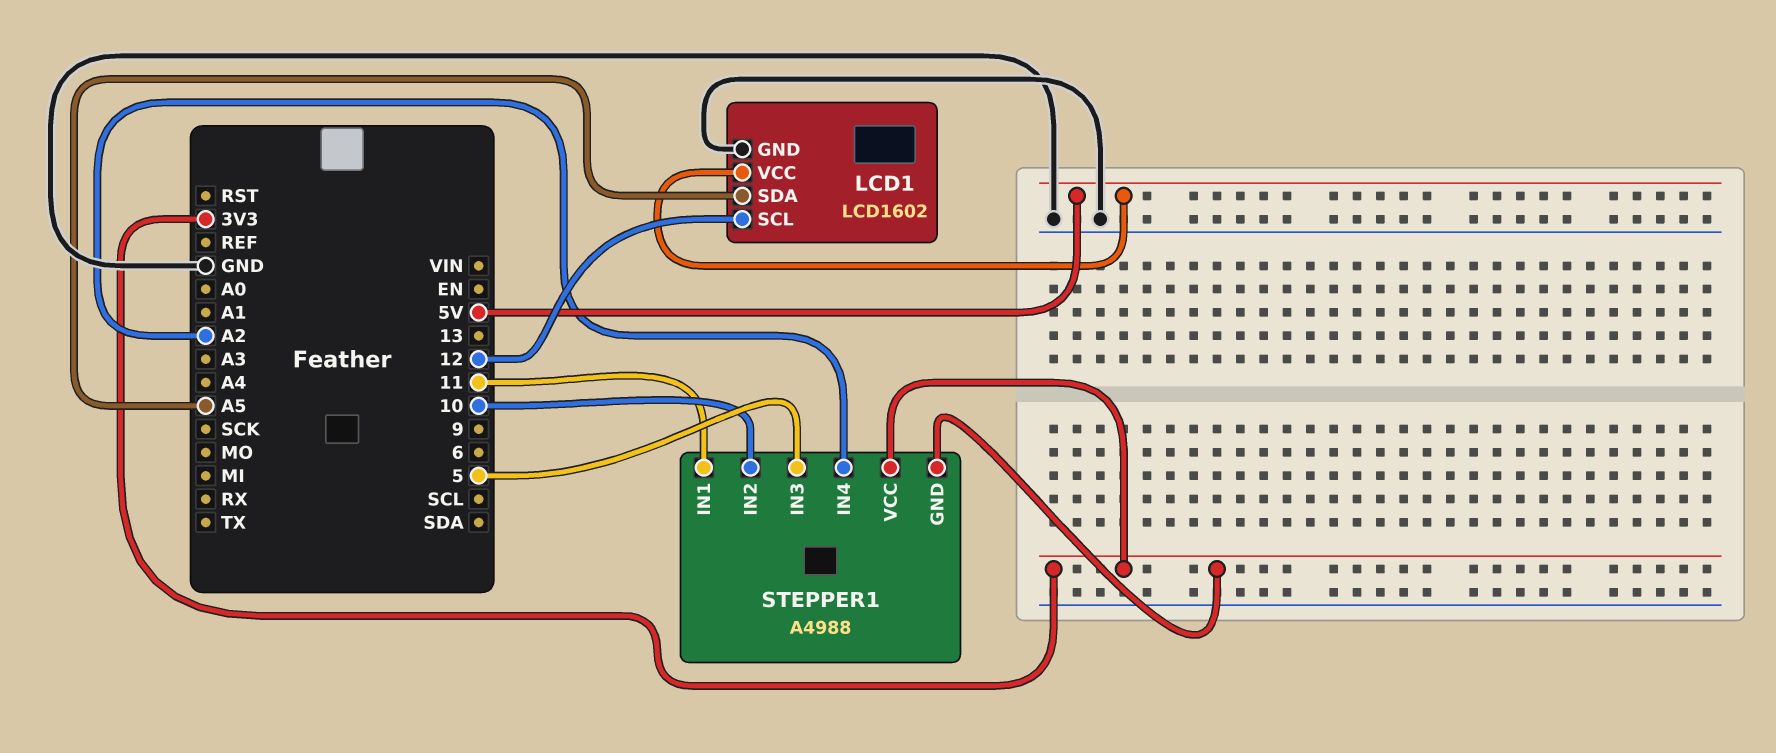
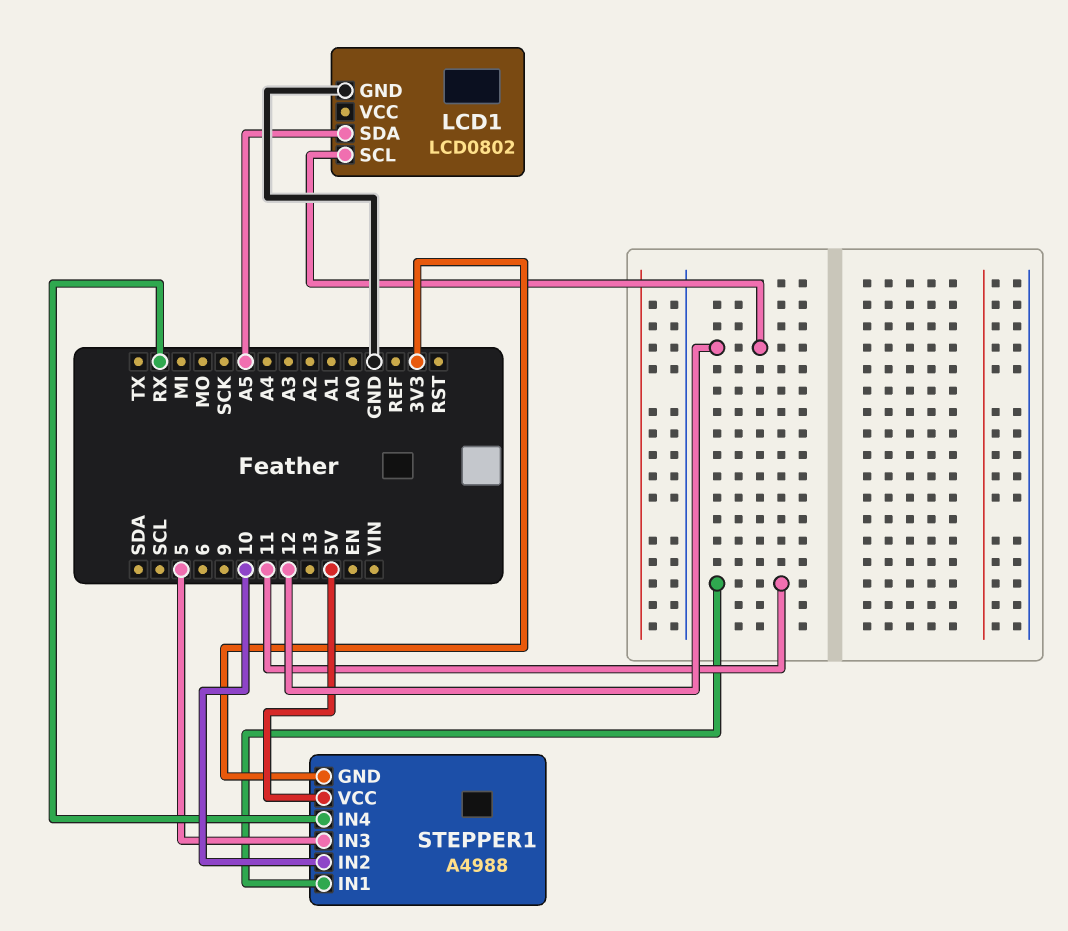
LCD1: LCD1602 -> LCD0802
LCD1 pin VCC: 5V -> none
STEPPER1 pin IN4: A2 -> RX
STEPPER1 pin VCC: 3V3 -> 5V

